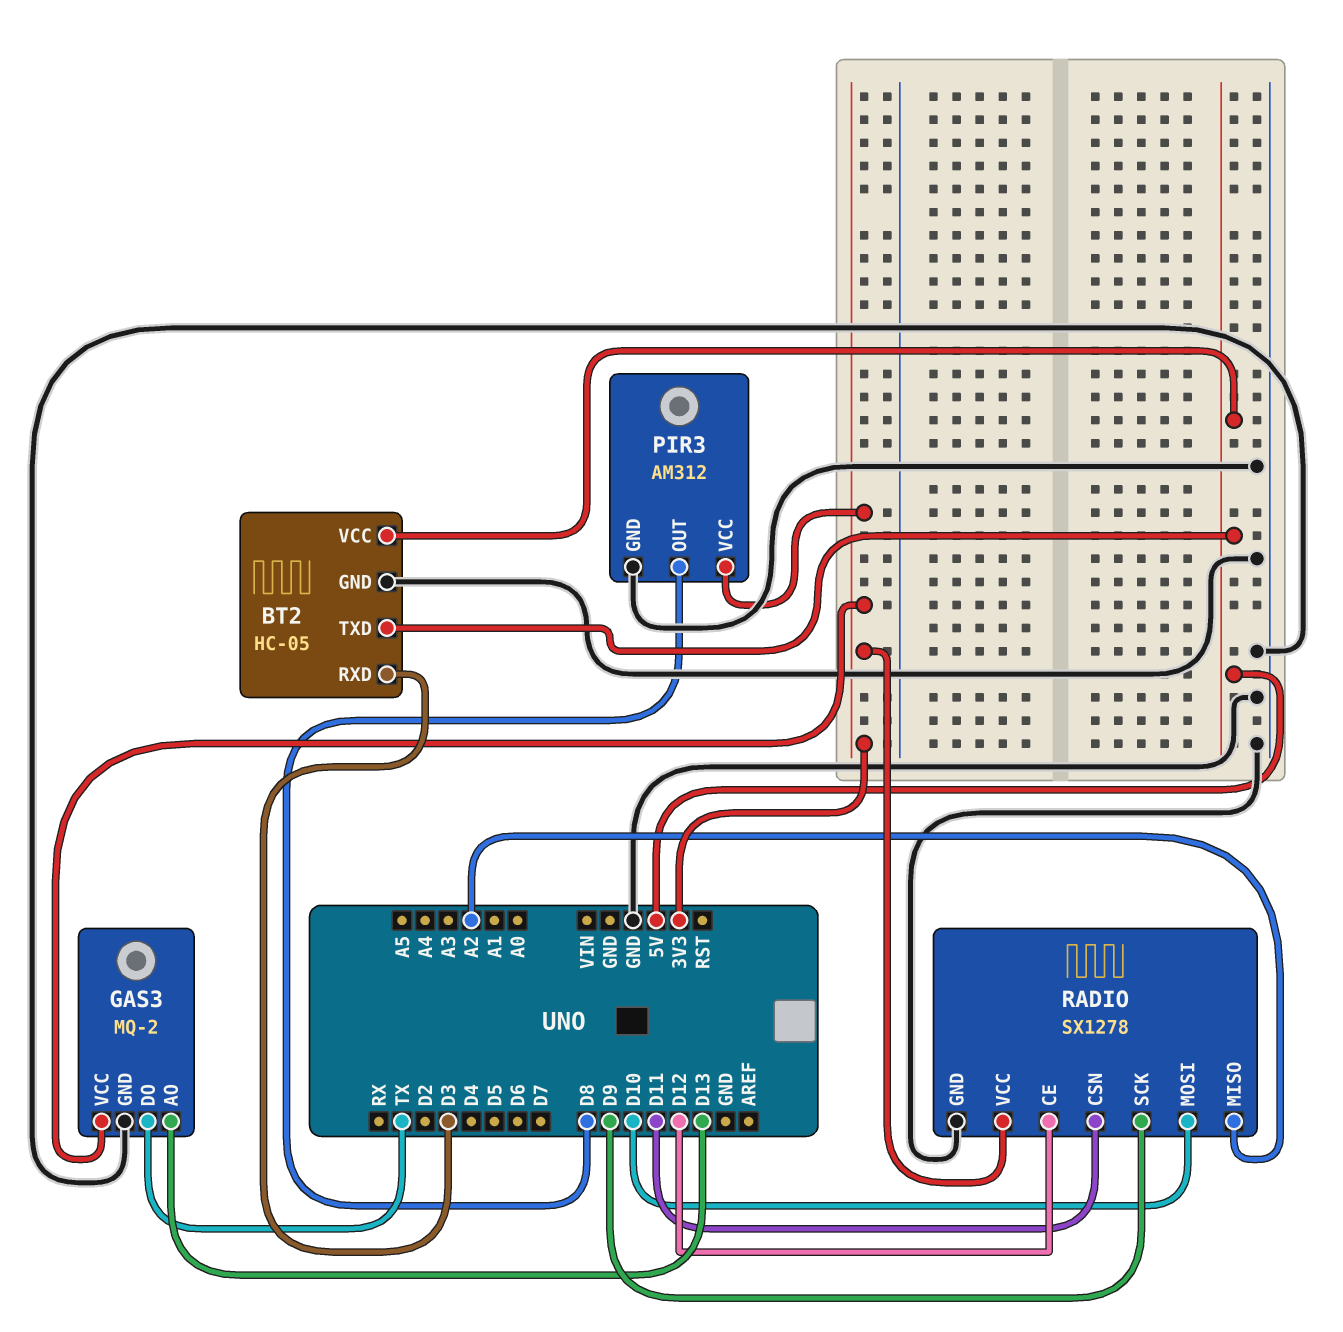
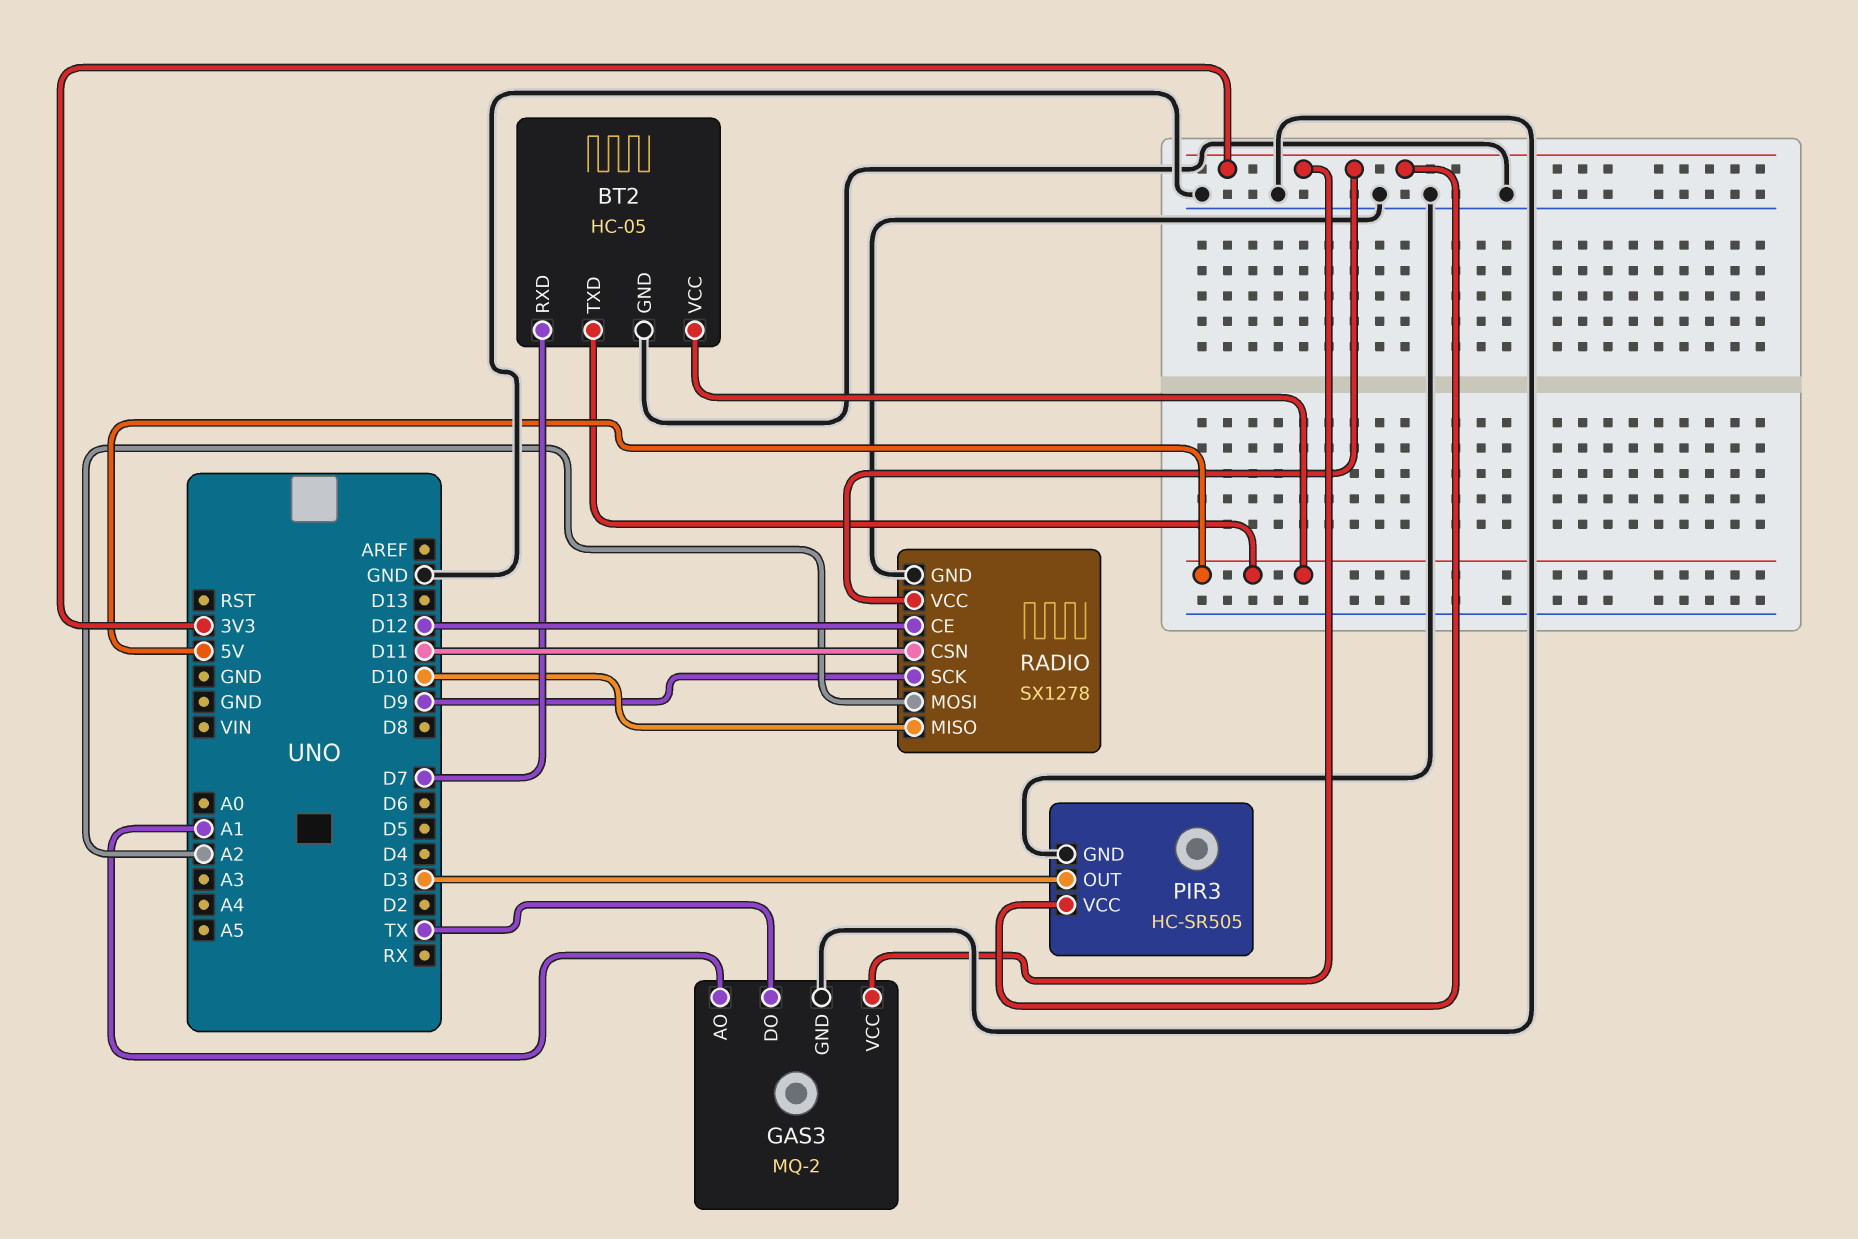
BT2 pin RXD: D3 -> D7
GAS3 pin AO: D13 -> A1
PIR3: AM312 -> HC-SR505
PIR3 pin OUT: D8 -> D3
RADIO pin MISO: A2 -> D10
RADIO pin MOSI: D10 -> A2

